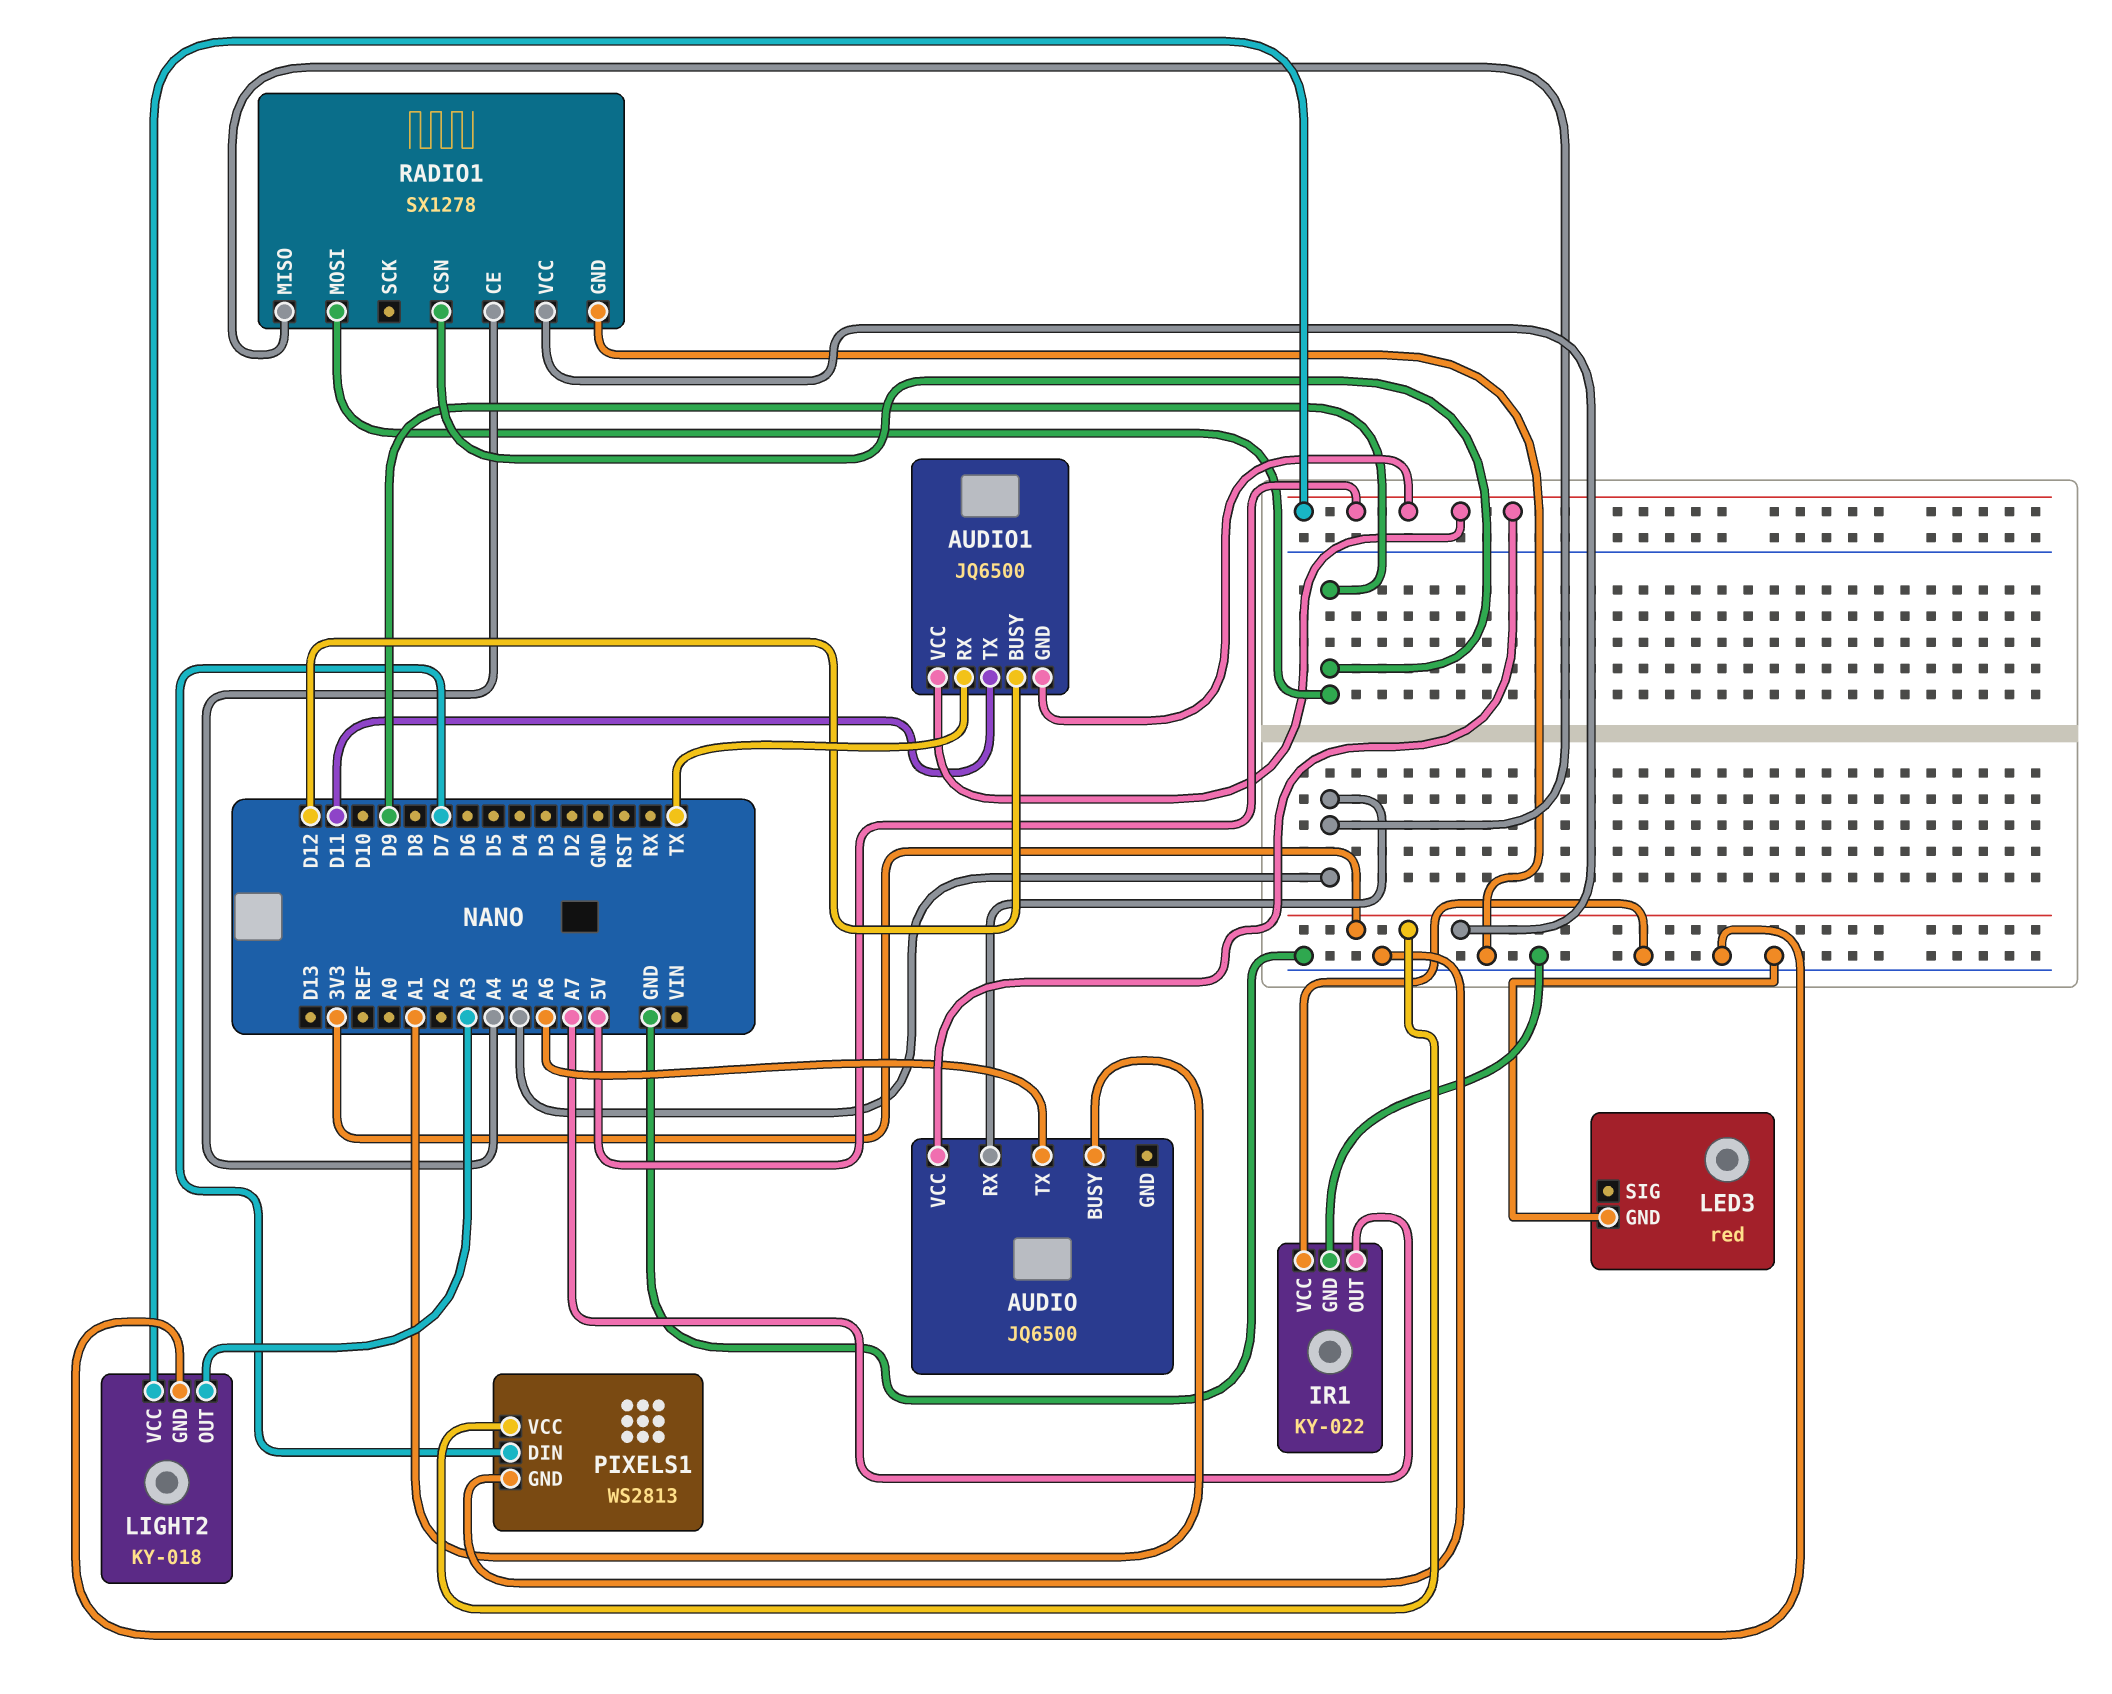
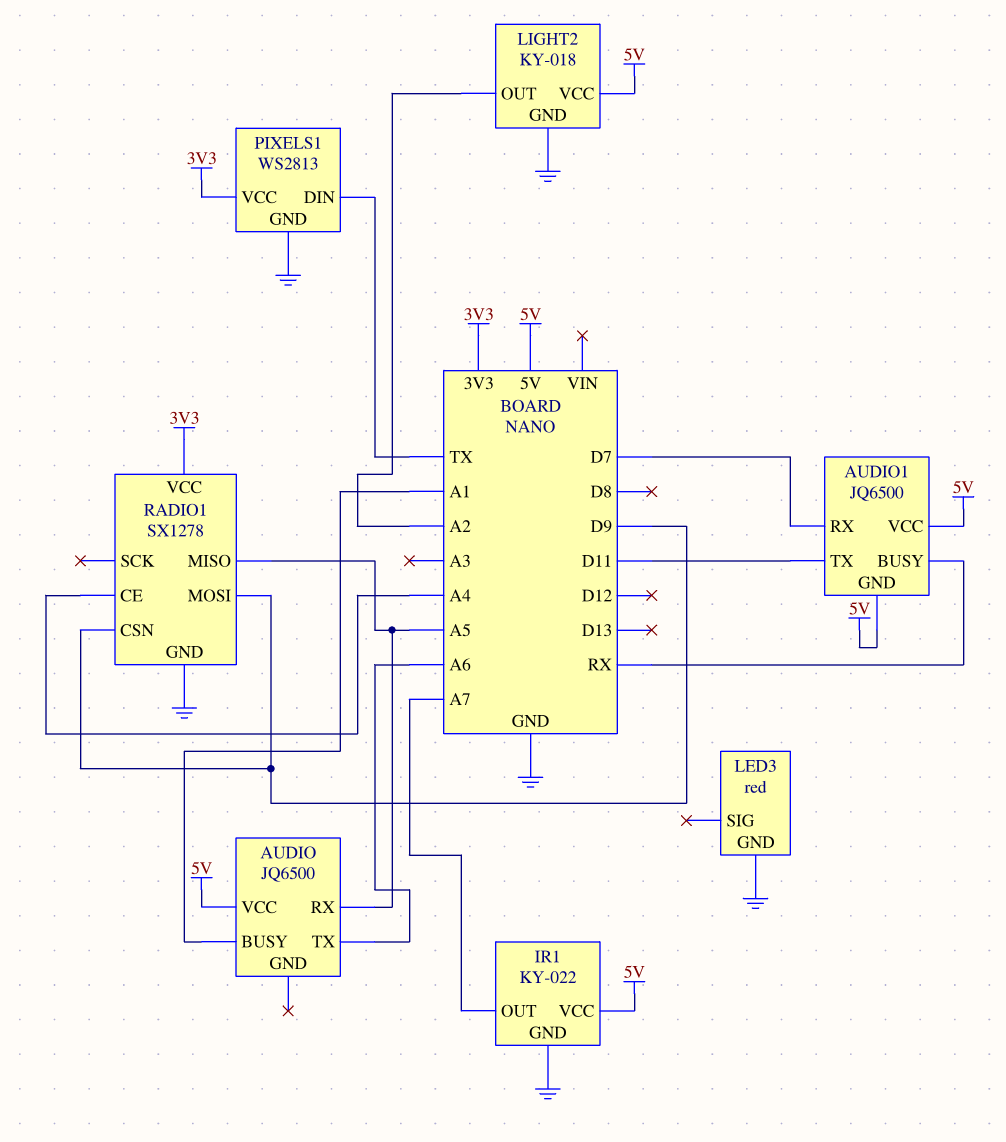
AUDIO1 pin BUSY: D12 -> RX
AUDIO1 pin RX: TX -> D7
IR1 pin VCC: GND -> 5V
LIGHT2 pin OUT: A3 -> A2
PIXELS1 pin DIN: D7 -> TX

